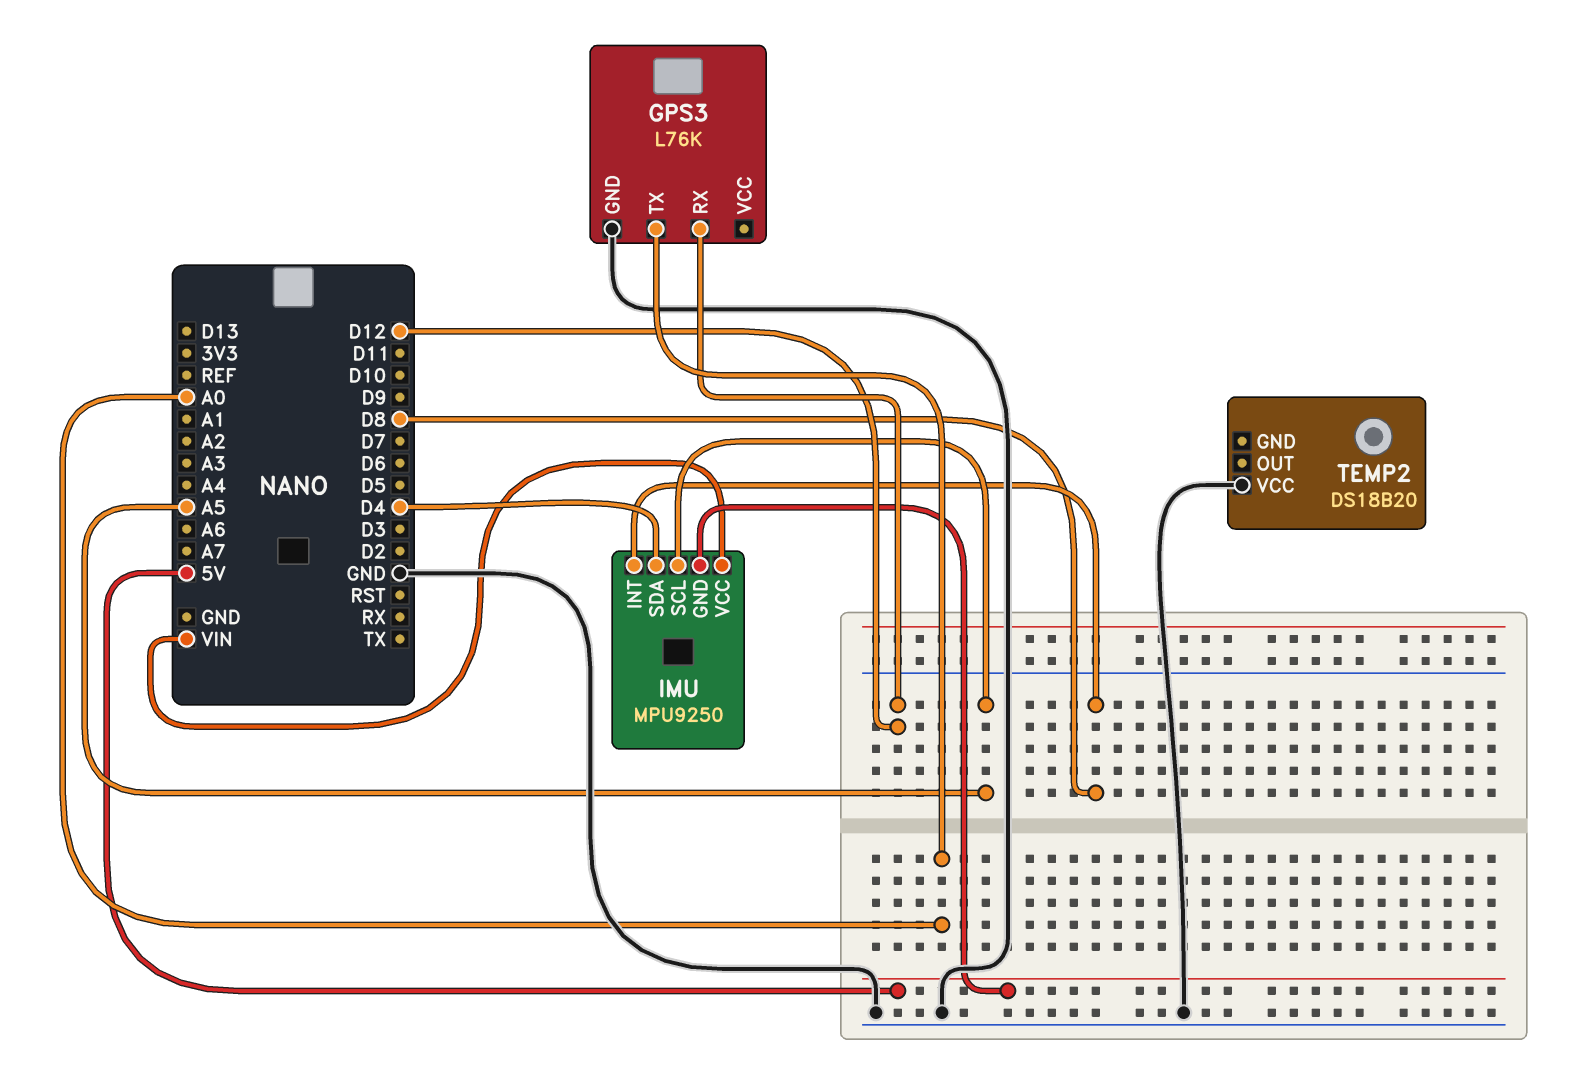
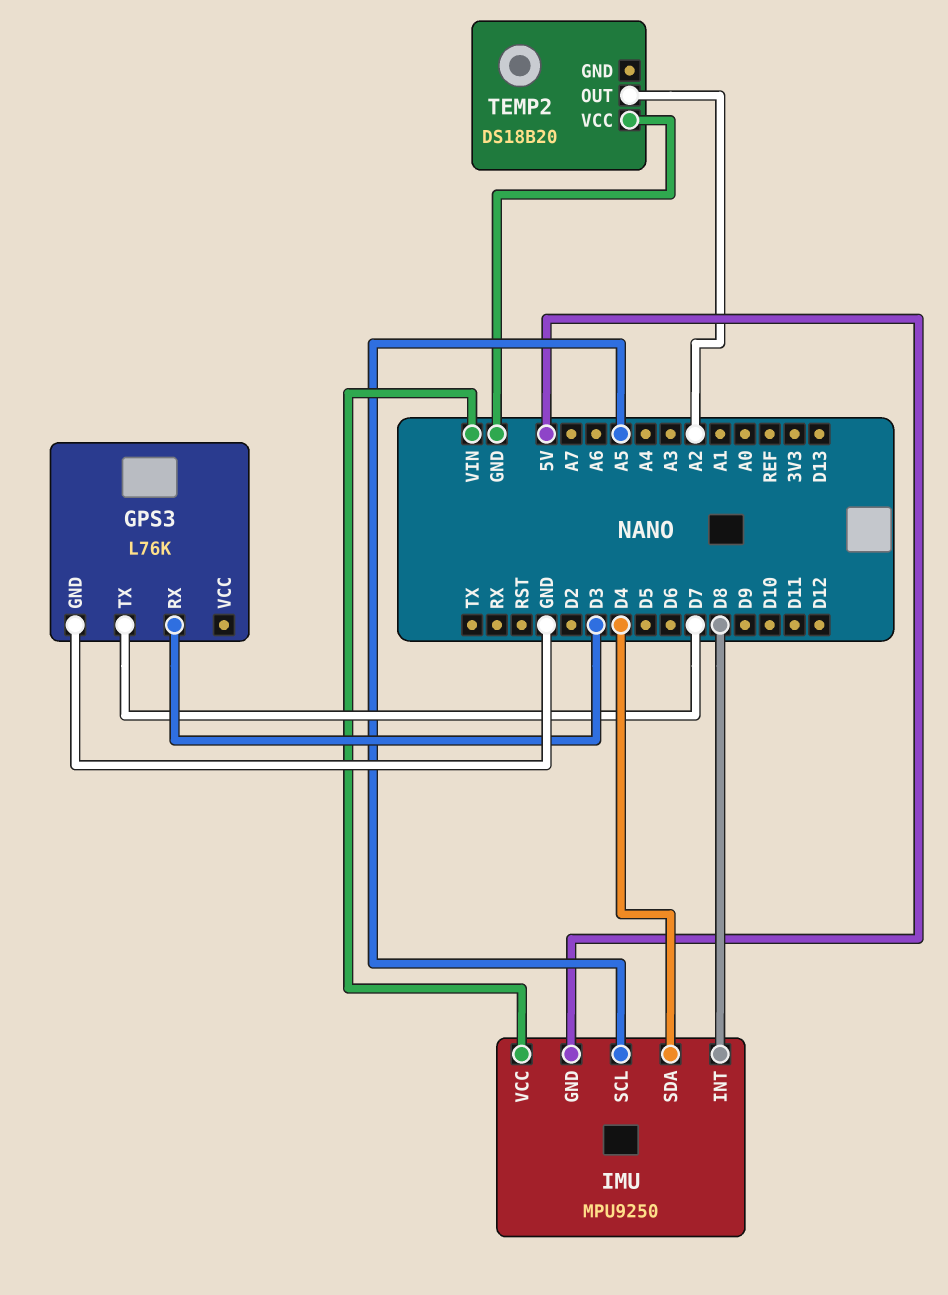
GPS3 pin RX: D12 -> D3
GPS3 pin TX: A0 -> D7
TEMP2 pin OUT: none -> A2

